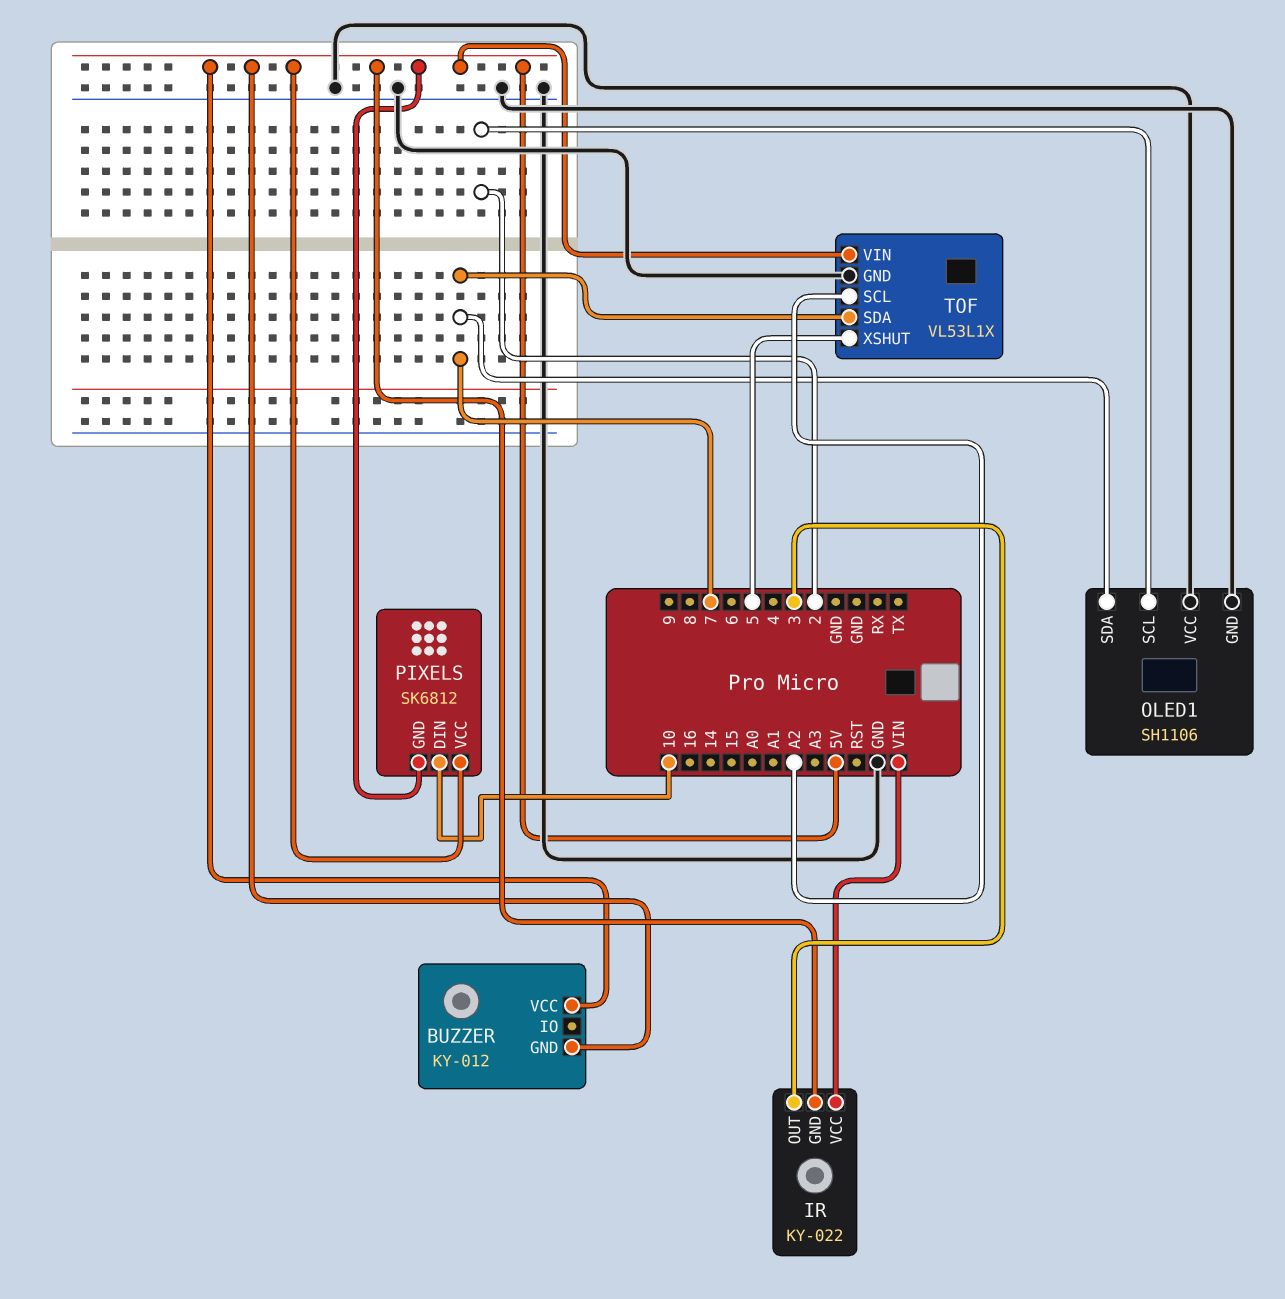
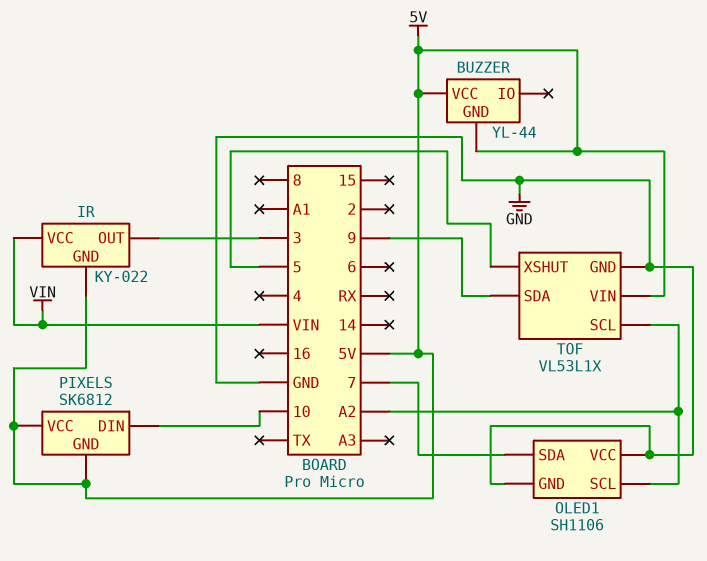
BUZZER: KY-012 -> YL-44
OLED1 pin SCL: 2 -> A2
TOF pin SDA: 7 -> 9

